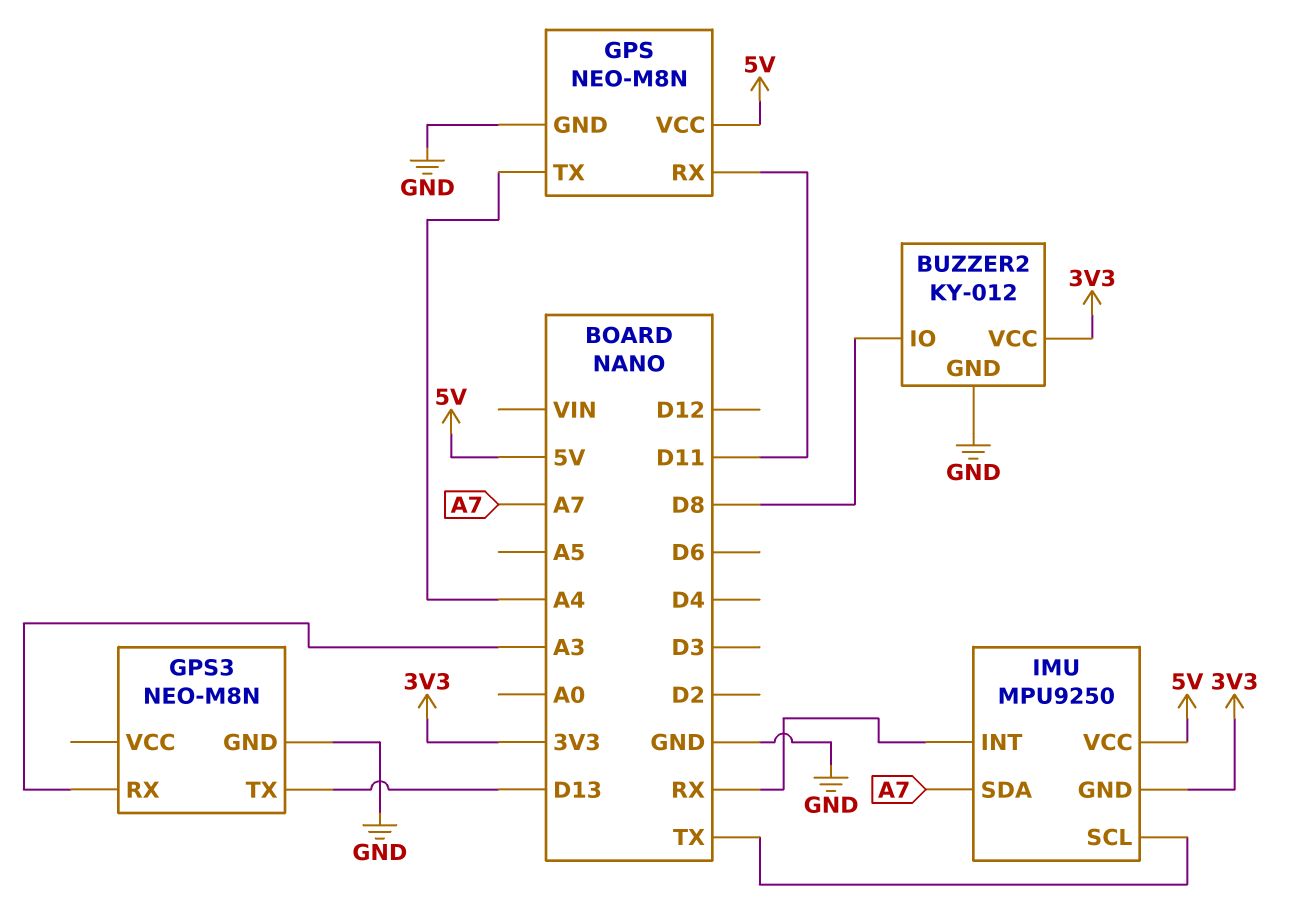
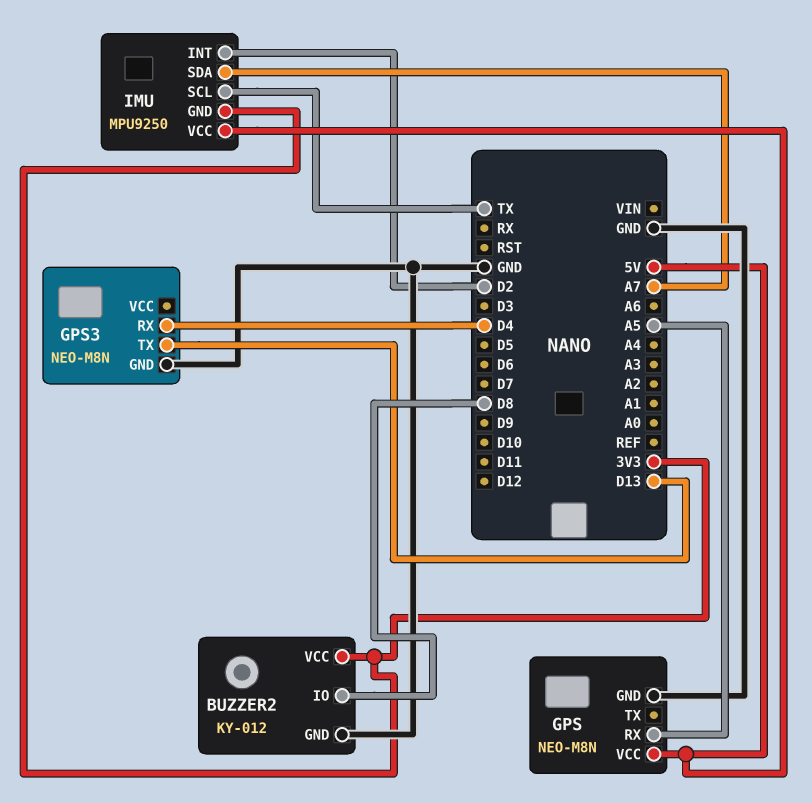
GPS pin RX: D11 -> A5
GPS pin TX: A4 -> none
GPS3 pin RX: A3 -> D4
IMU pin INT: RX -> D2

